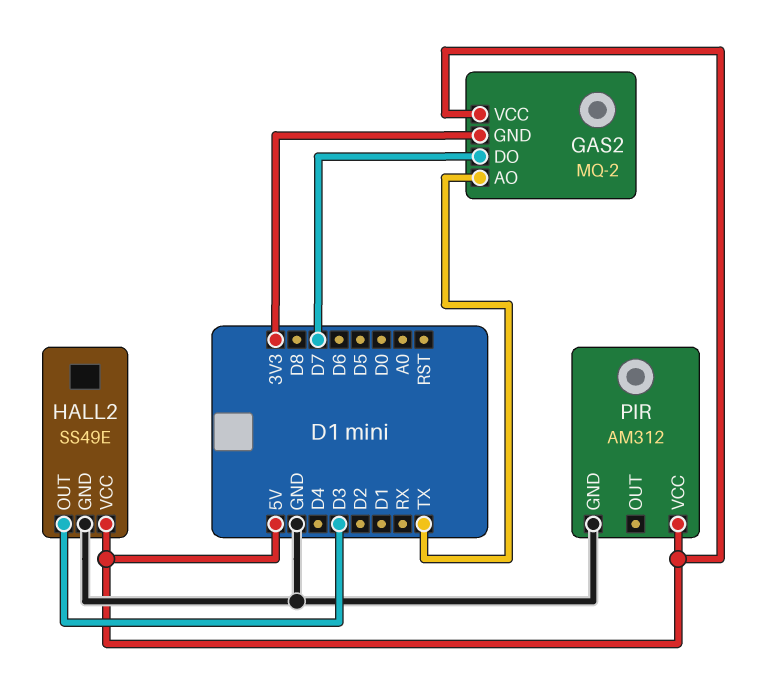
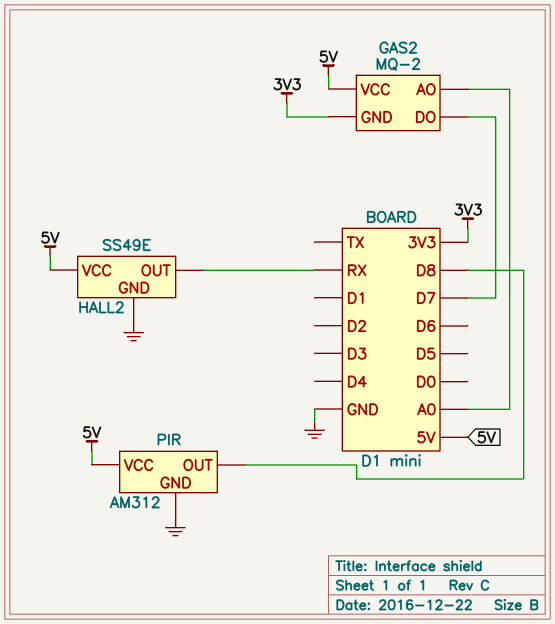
GAS2 pin AO: TX -> A0
HALL2 pin OUT: D3 -> RX
PIR pin OUT: none -> D8

